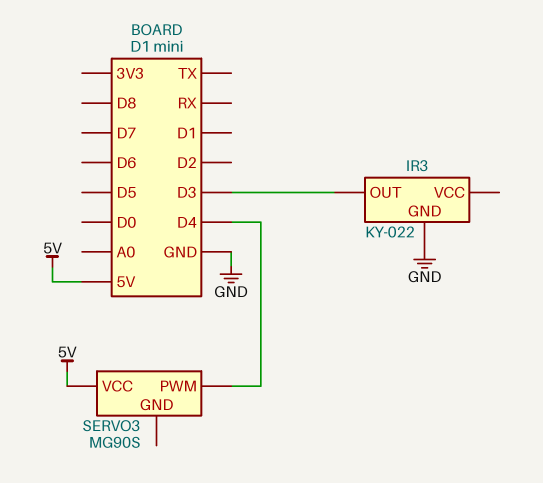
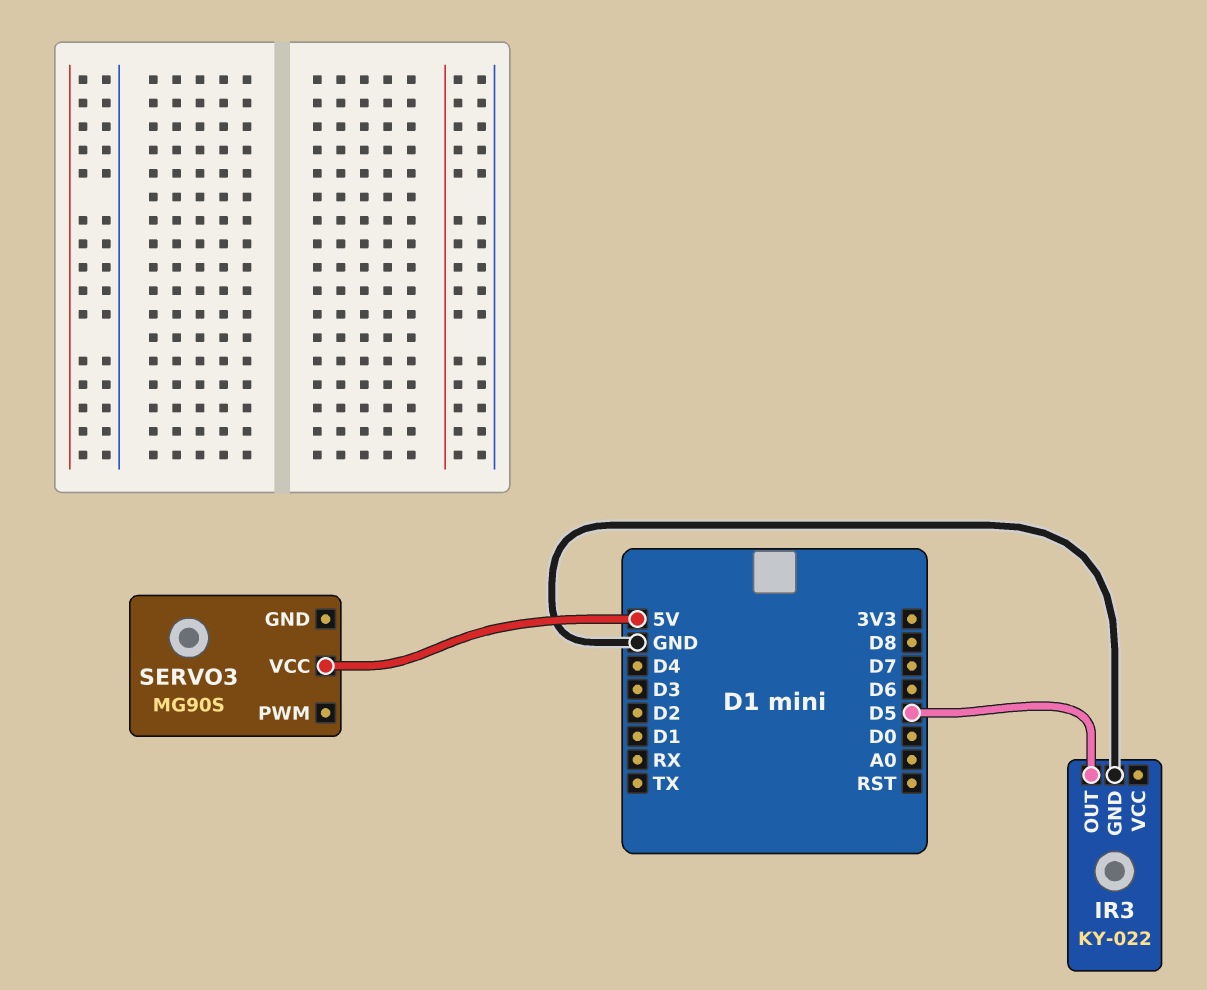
IR3 pin OUT: D3 -> D5
SERVO3 pin PWM: D4 -> none

